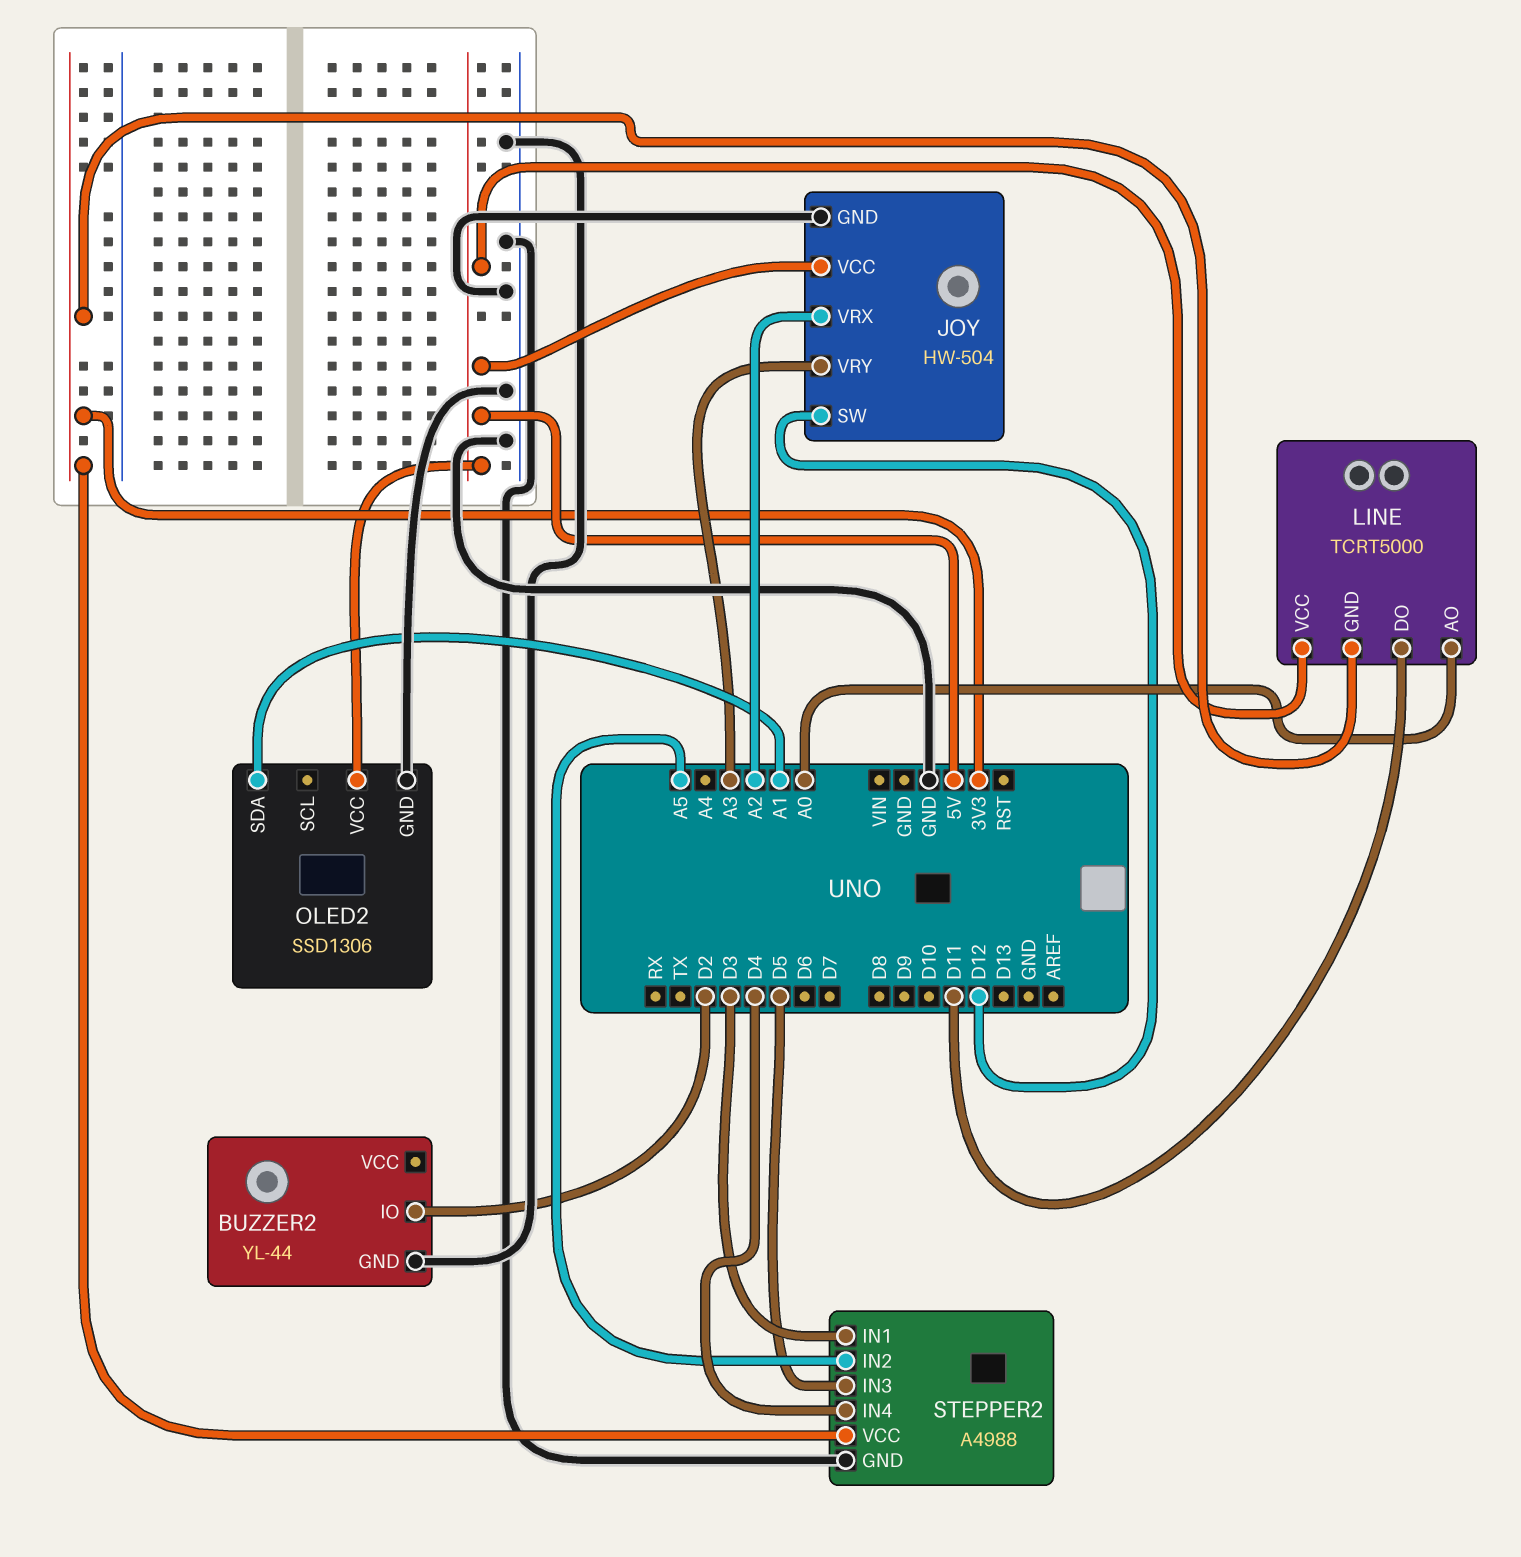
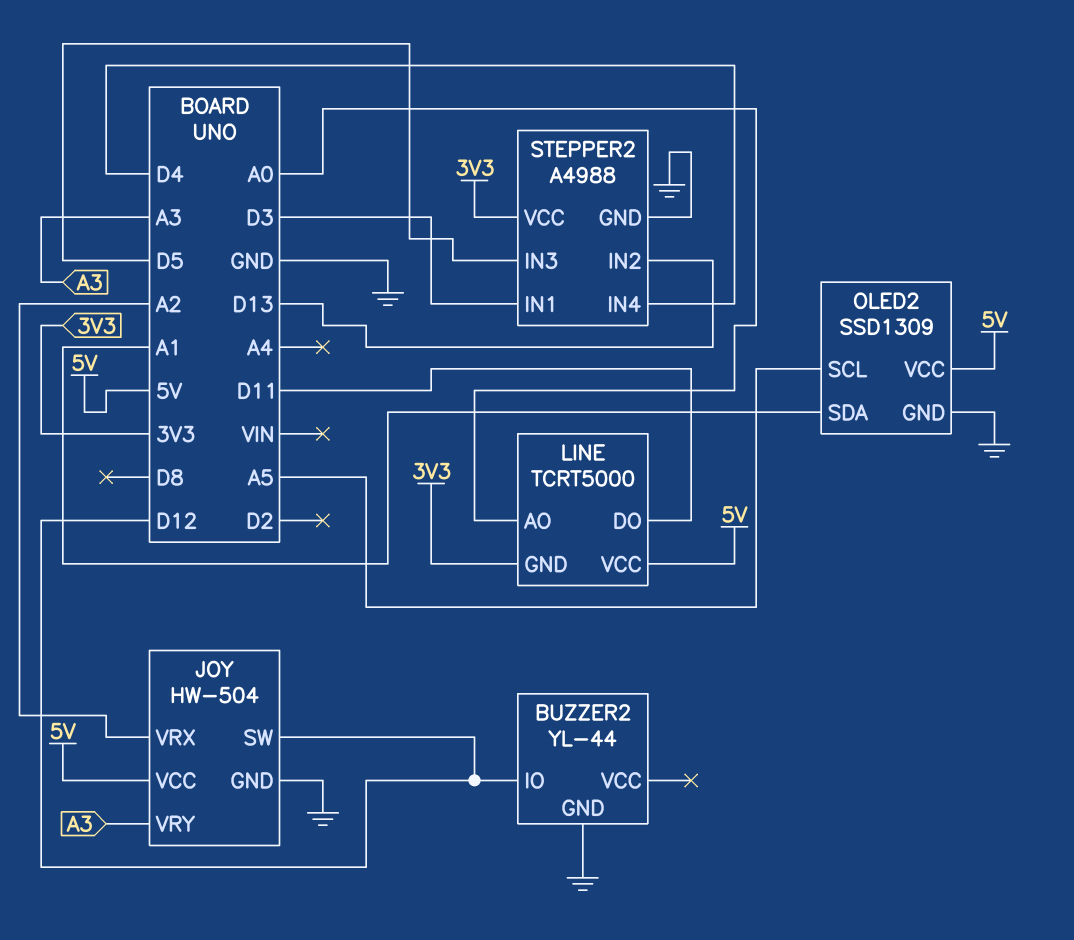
BUZZER2 pin IO: D2 -> D12
OLED2: SSD1306 -> SSD1309
OLED2 pin SCL: none -> A5
STEPPER2 pin IN2: A5 -> D13

